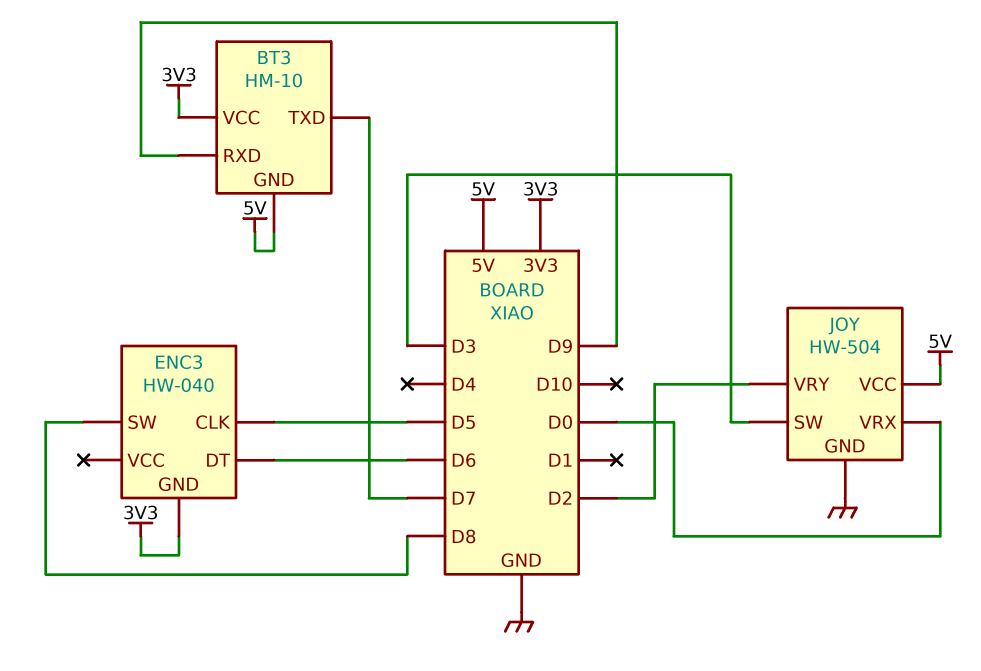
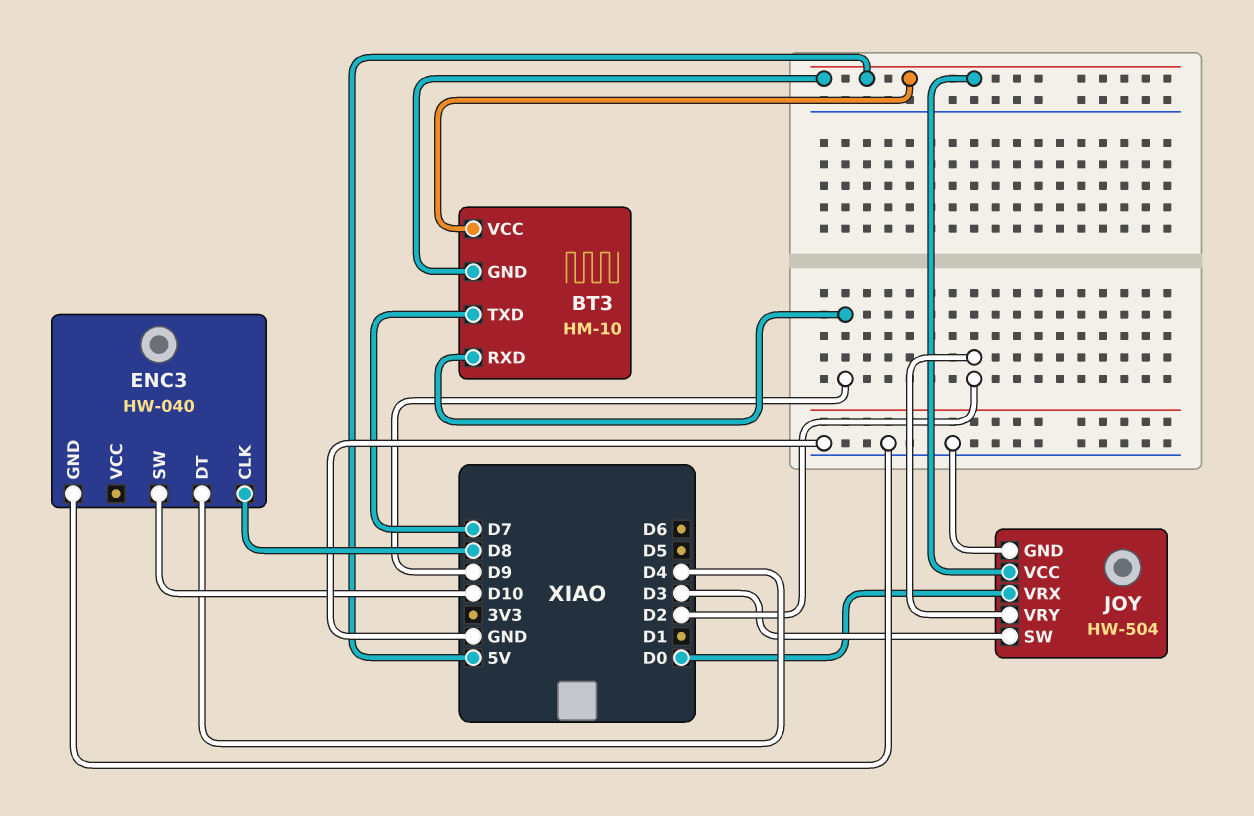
BT3 pin VCC: 3V3 -> 5V
ENC3 pin CLK: D5 -> D8
ENC3 pin DT: D6 -> D4
ENC3 pin GND: 3V3 -> GND
ENC3 pin SW: D8 -> D10

